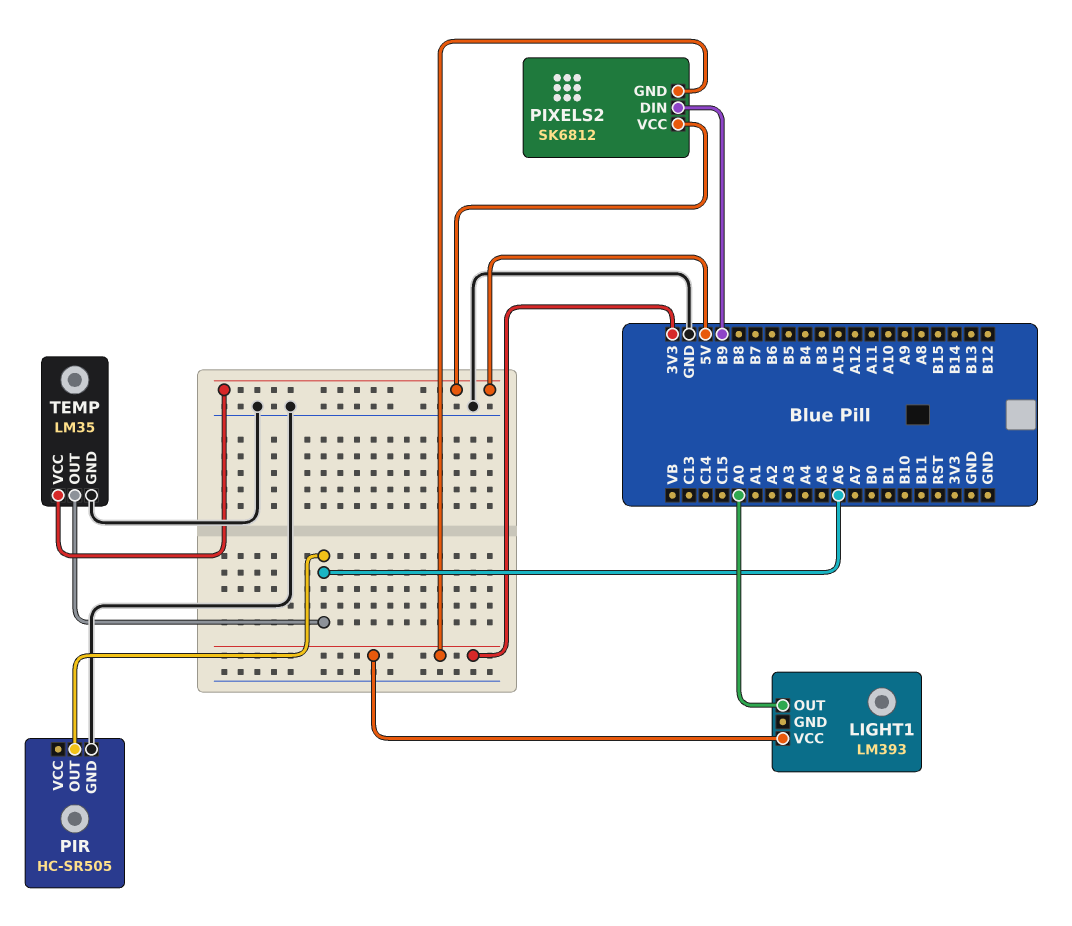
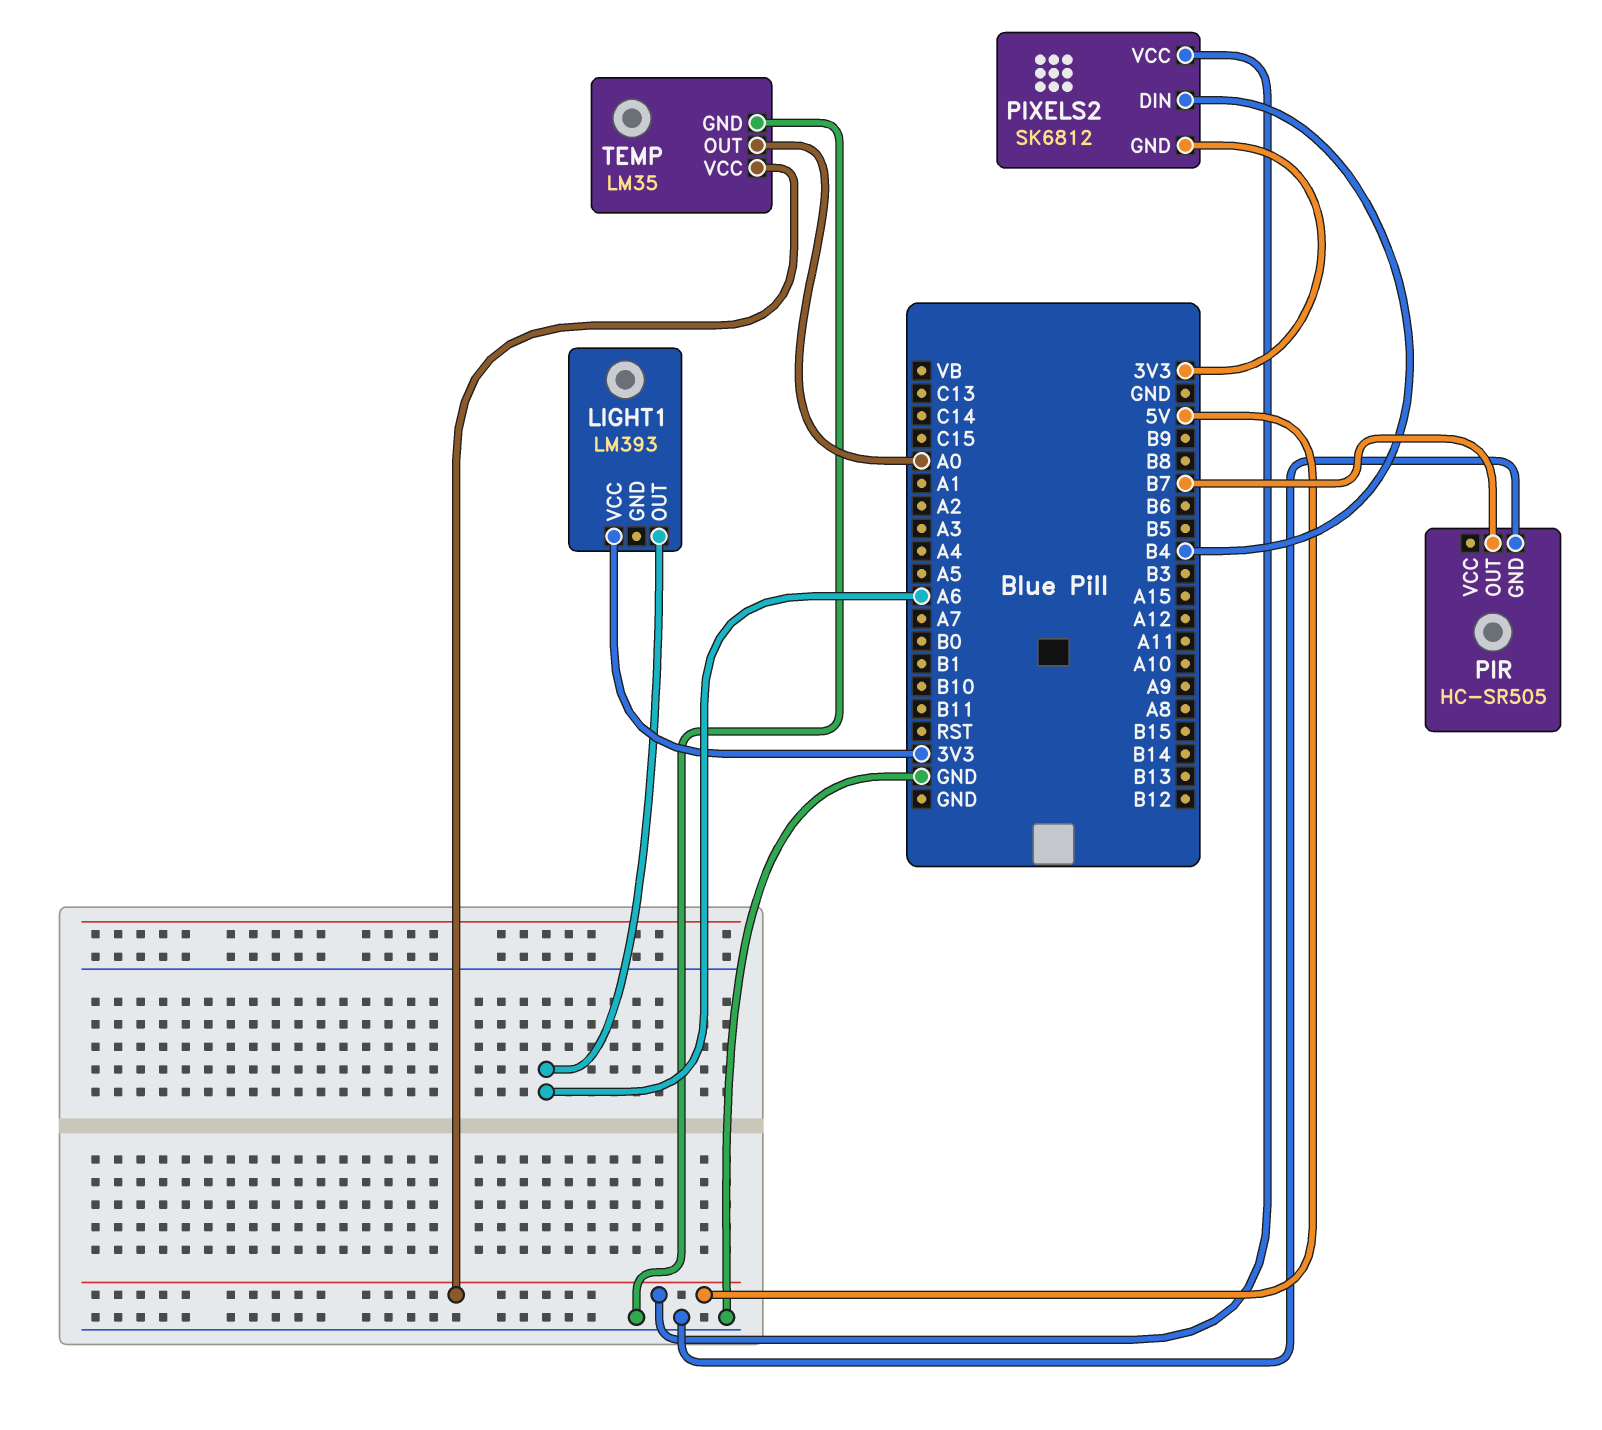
LIGHT1 pin OUT: A0 -> A6
PIR pin OUT: A6 -> B7
PIXELS2 pin DIN: B9 -> B4
TEMP pin OUT: A6 -> A0

